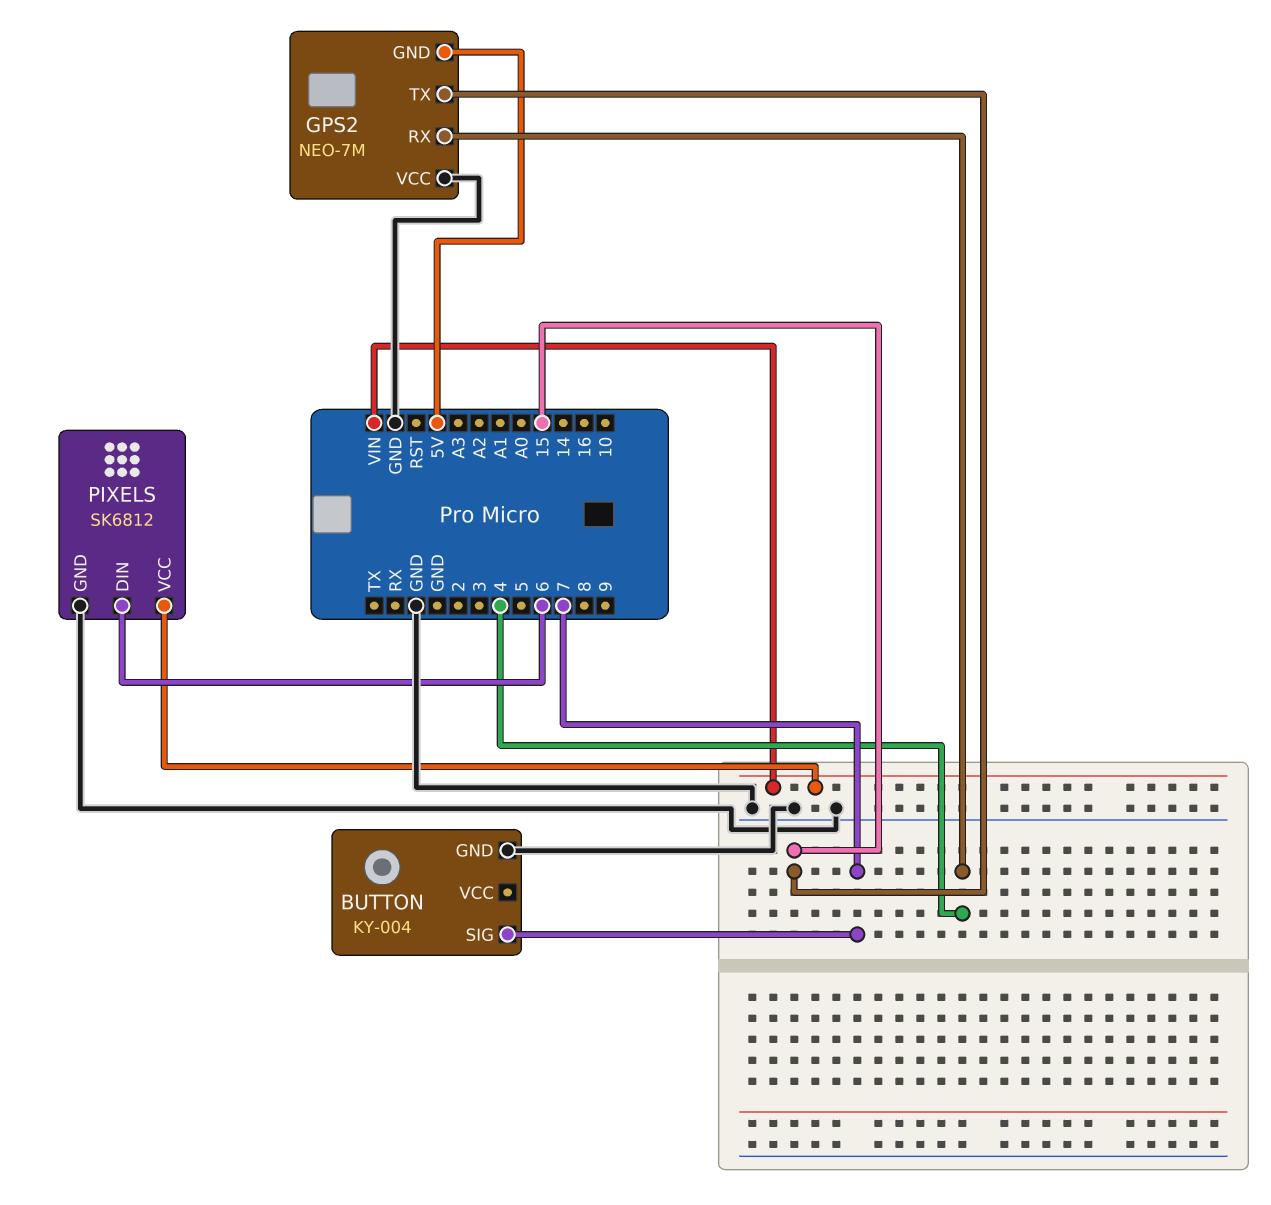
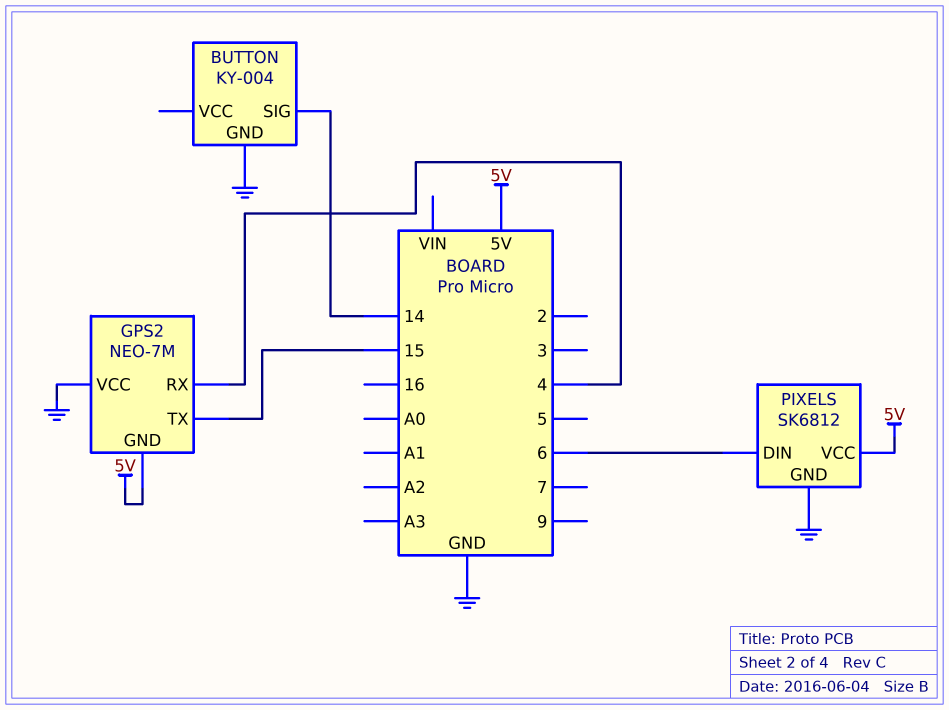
BUTTON pin SIG: 7 -> 14
PIXELS pin VCC: VIN -> 5V

